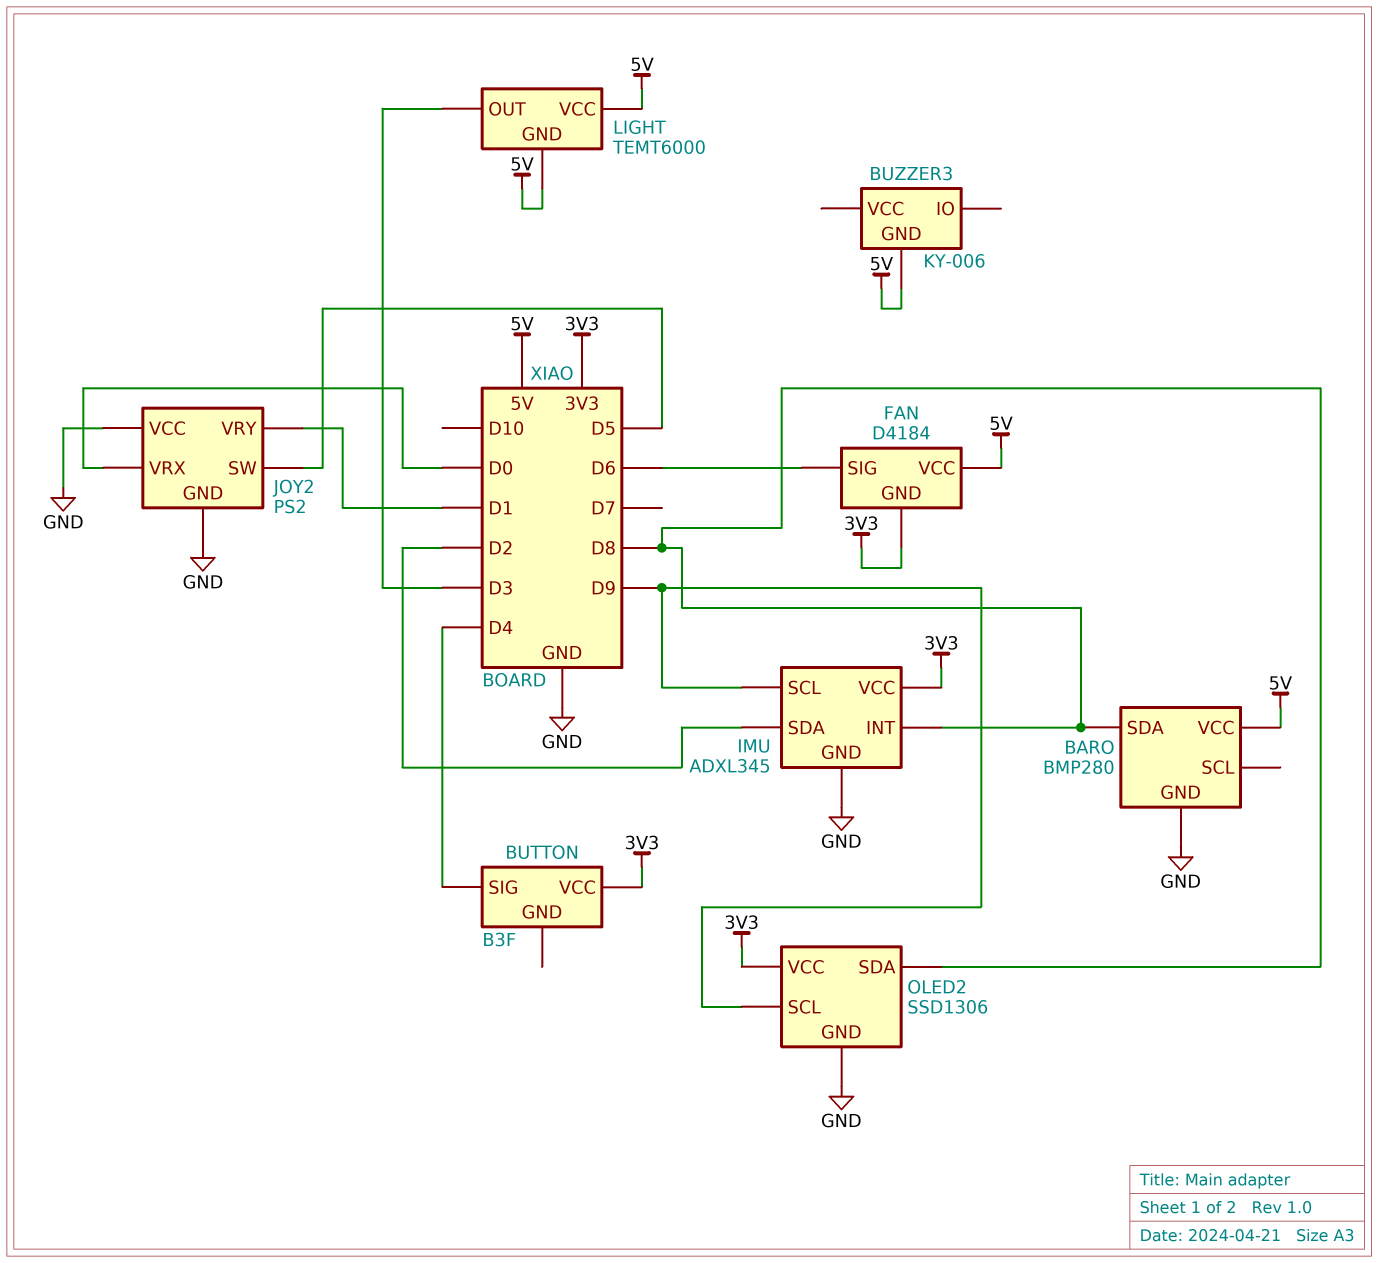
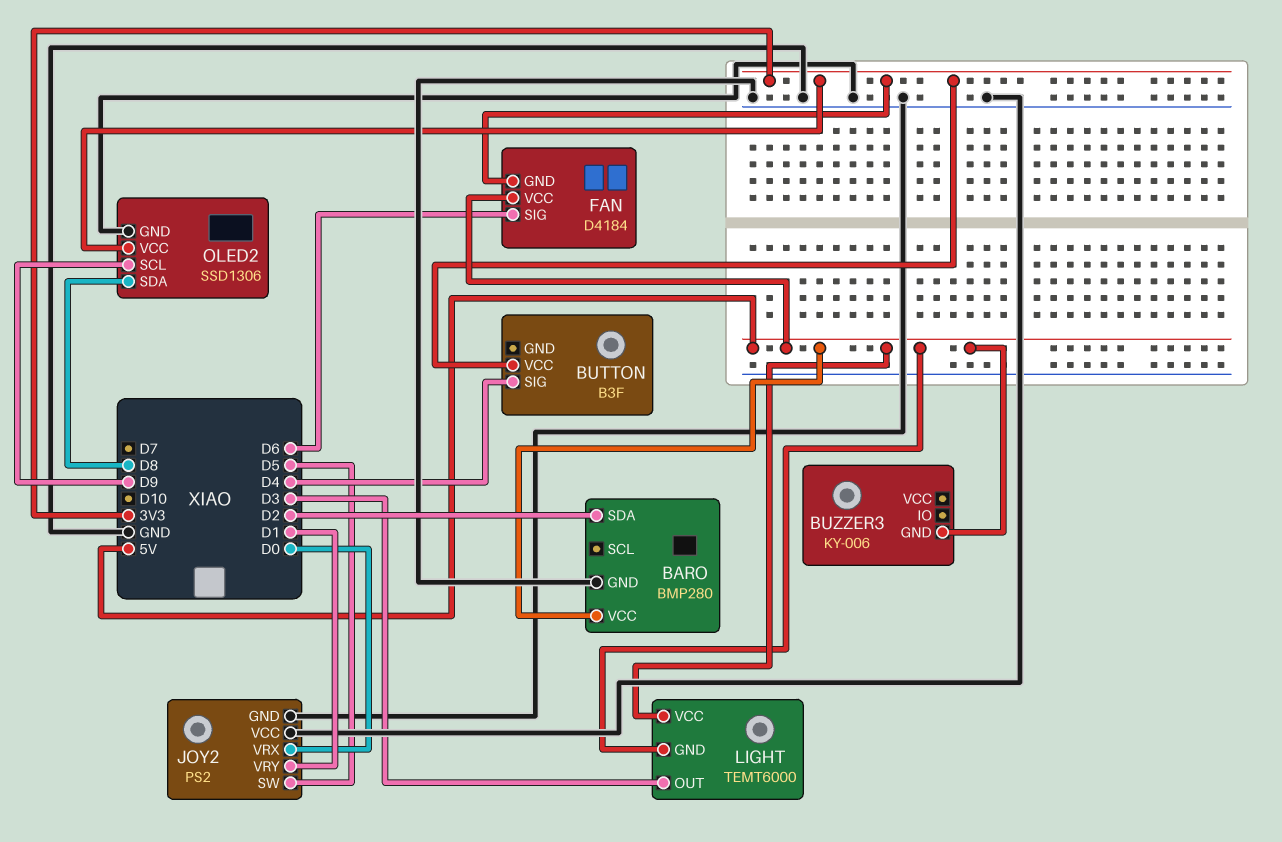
BARO pin SDA: D8 -> D2
IMU: ADXL345 -> none
IMU pin GND: GND -> none
IMU pin INT: D8 -> none
IMU pin SCL: D9 -> none
IMU pin SDA: D2 -> none
IMU pin VCC: 3V3 -> none

